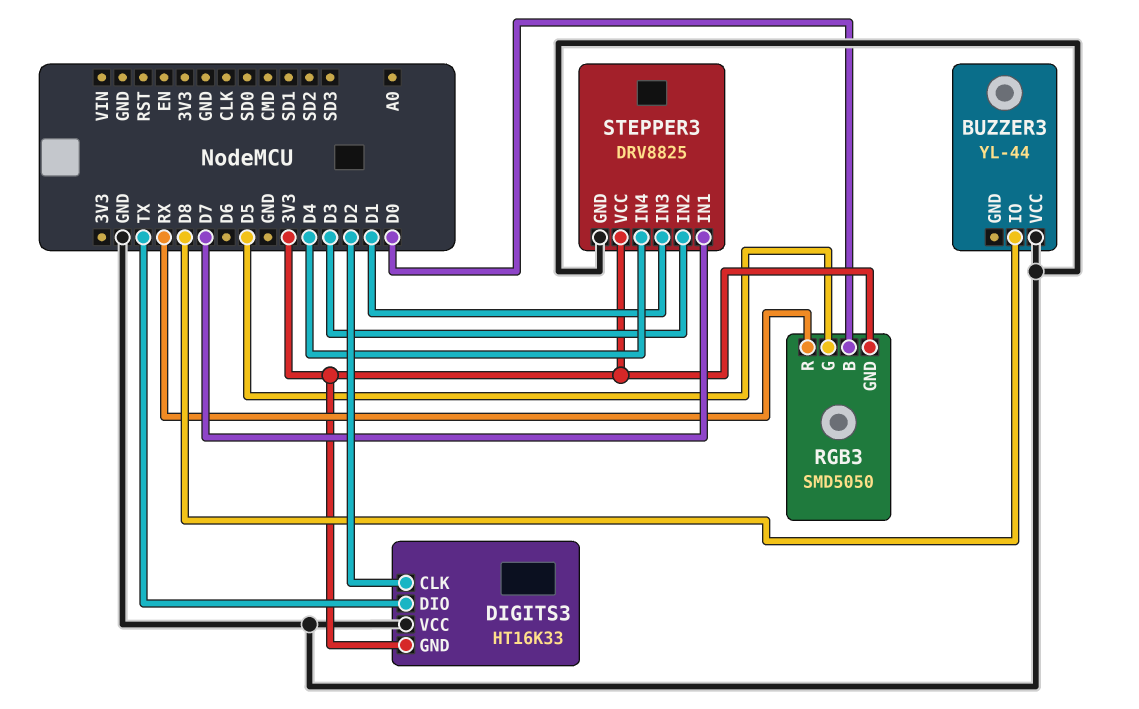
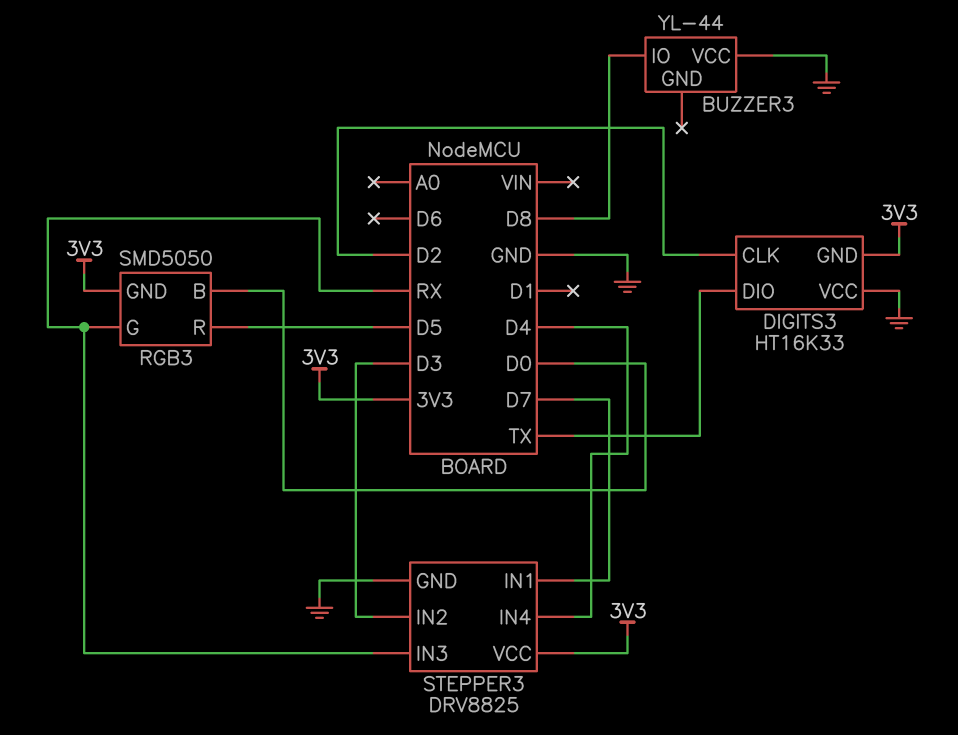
RGB3 pin G: D5 -> RX
RGB3 pin R: RX -> D5
STEPPER3 pin IN3: D1 -> RX

